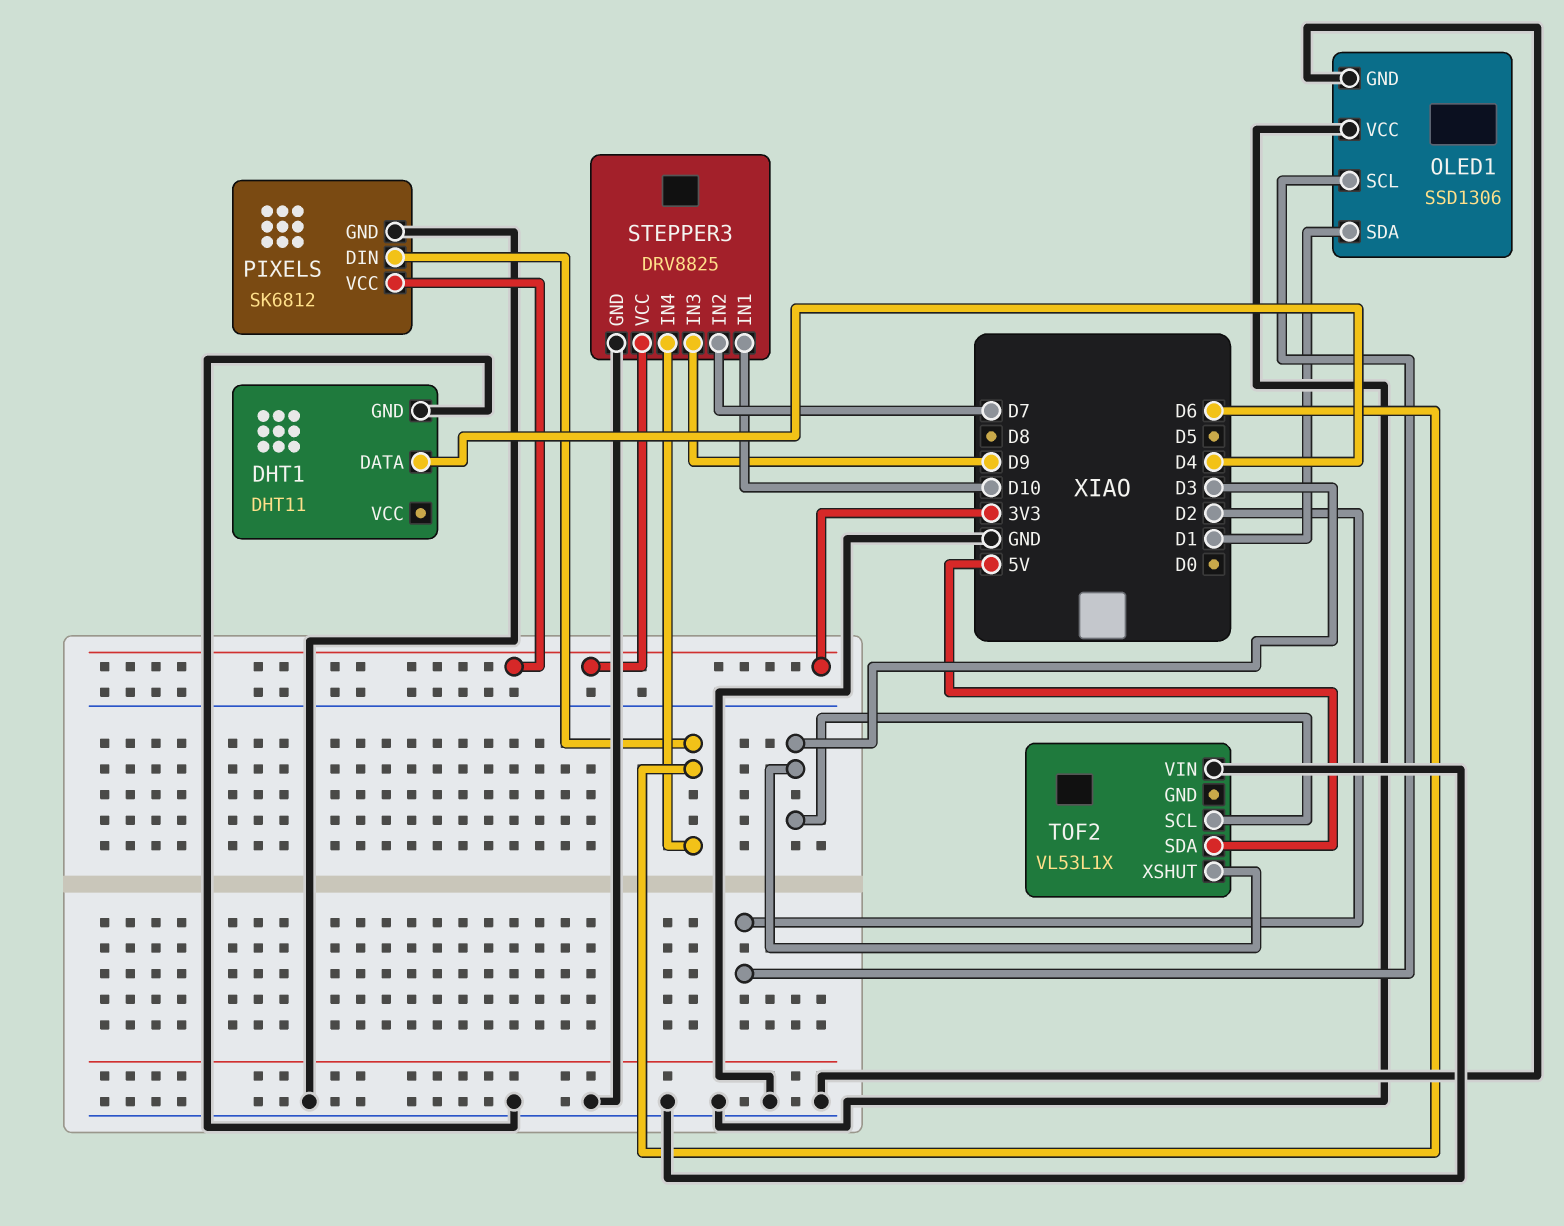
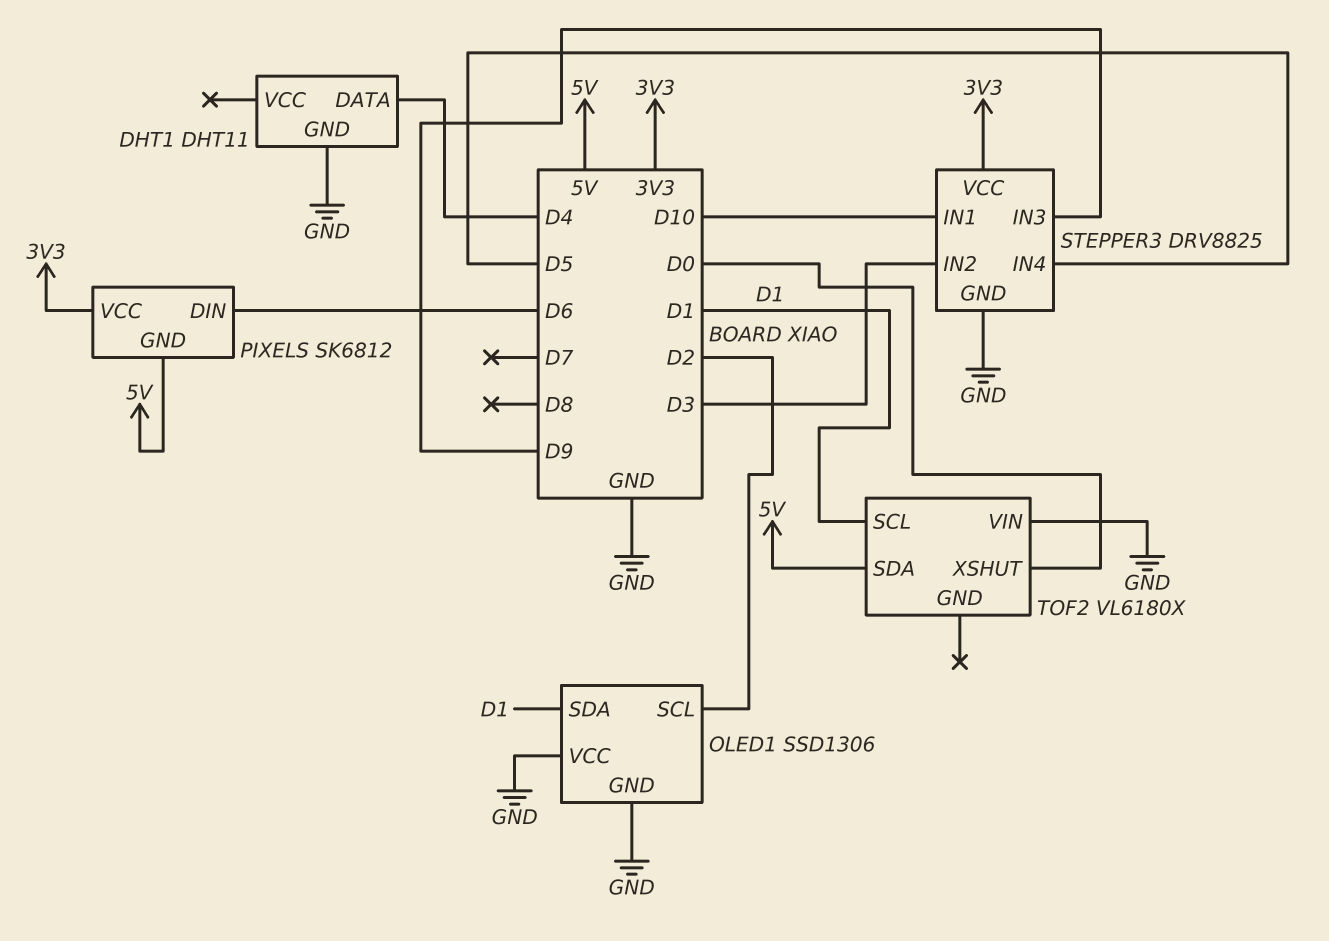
PIXELS pin GND: GND -> 5V
STEPPER3 pin IN2: D7 -> D3
STEPPER3 pin IN4: D6 -> D5
TOF2: VL53L1X -> VL6180X
TOF2 pin SCL: D3 -> D1
TOF2 pin XSHUT: D3 -> D0

